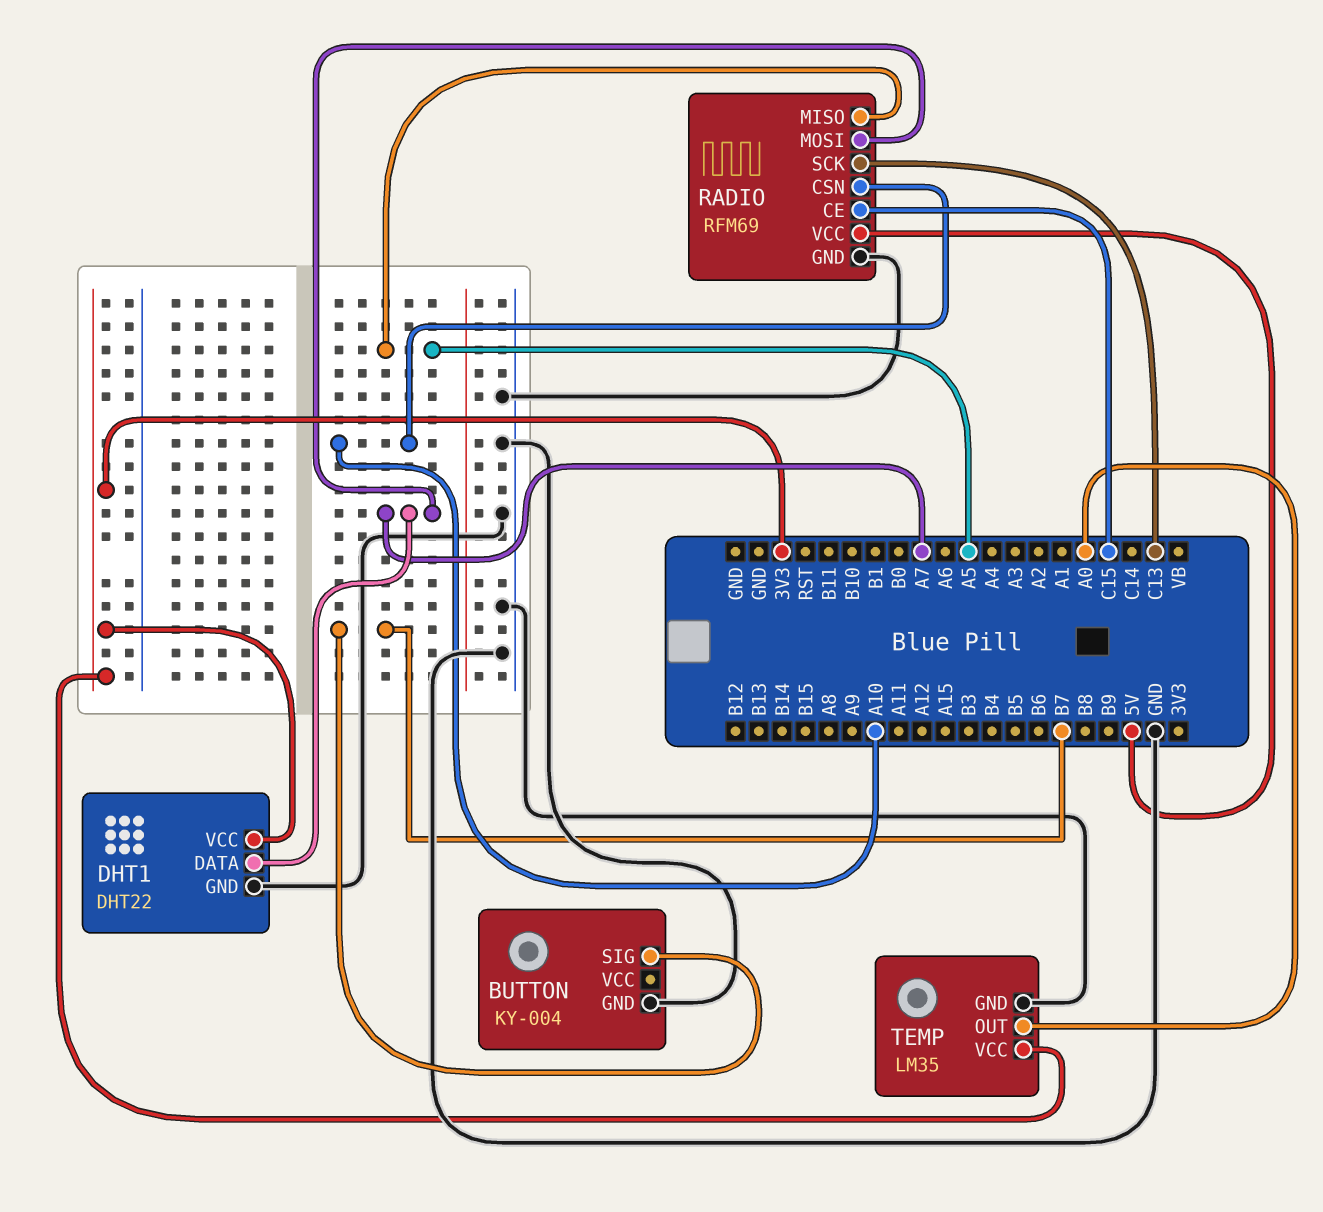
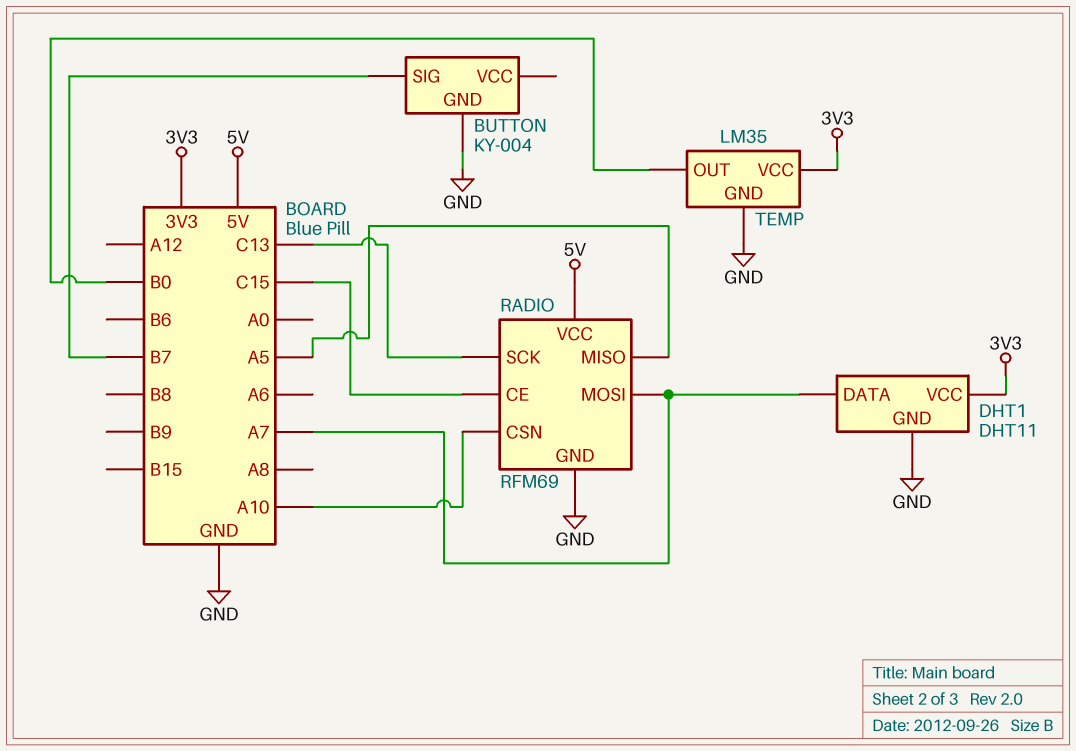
DHT1: DHT22 -> DHT11
TEMP pin OUT: A0 -> B0

